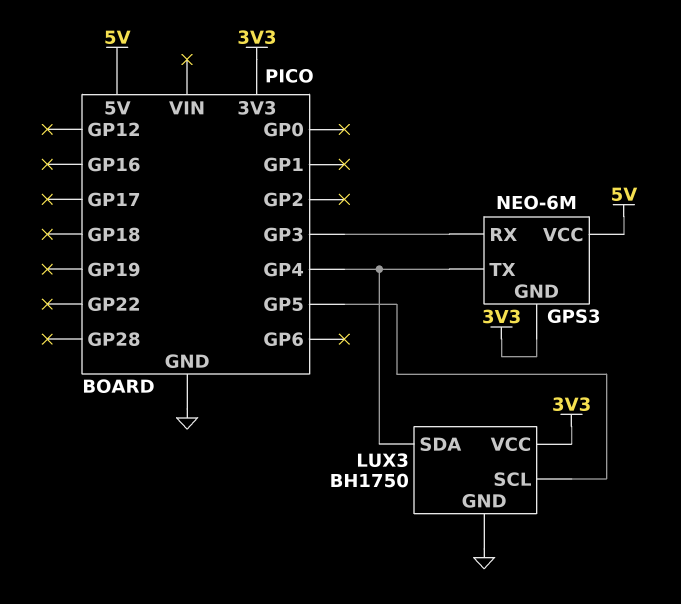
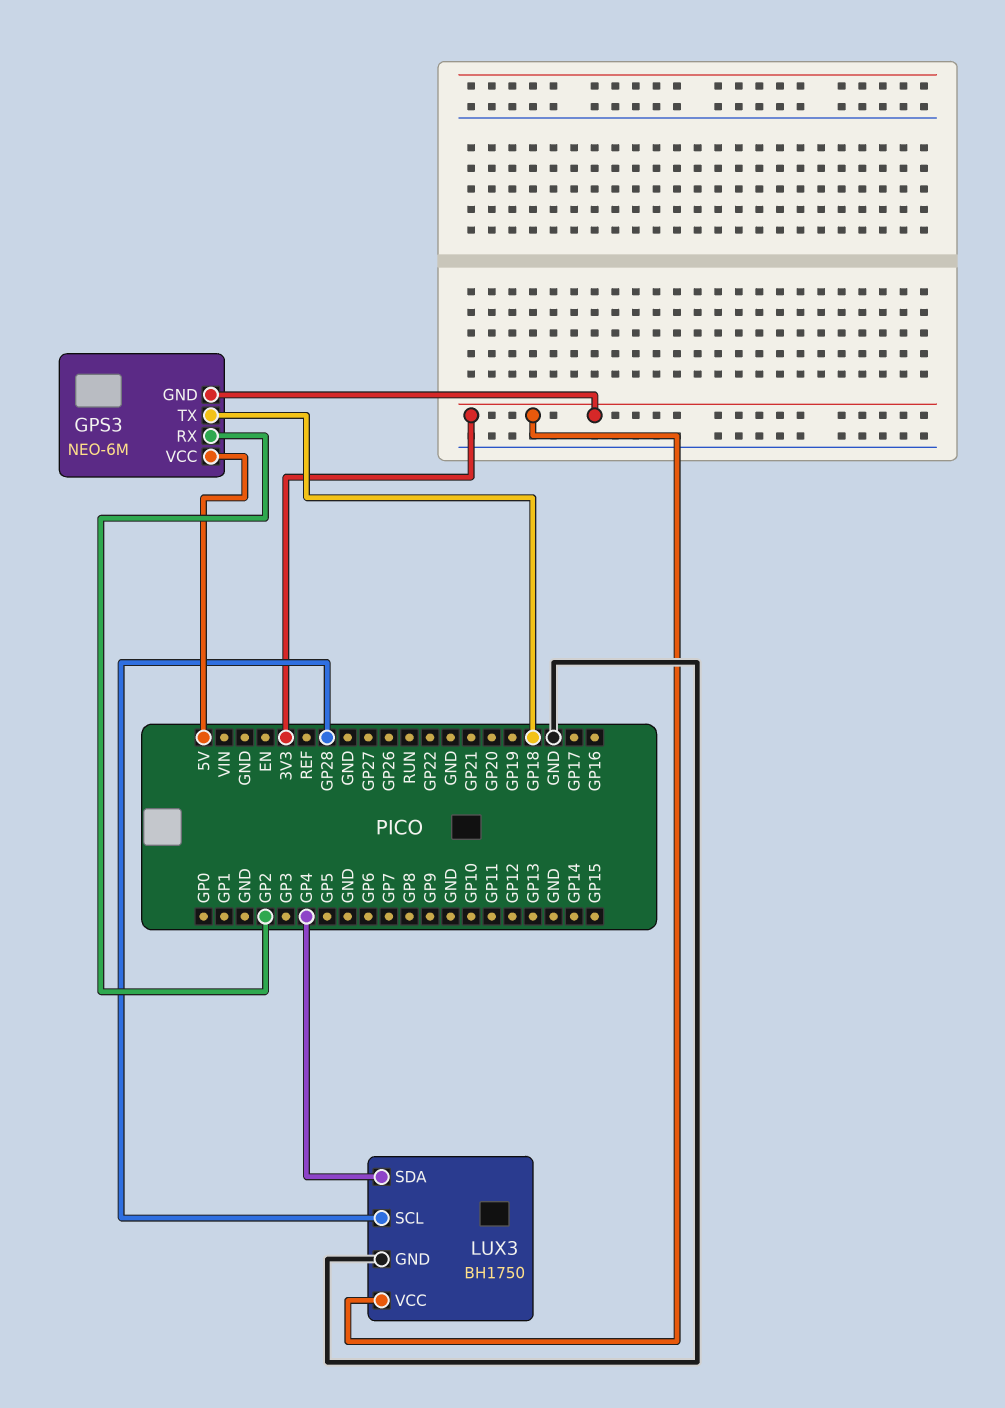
GPS3 pin RX: GP3 -> GP2
GPS3 pin TX: GP4 -> GP18
LUX3 pin SCL: GP5 -> GP28

